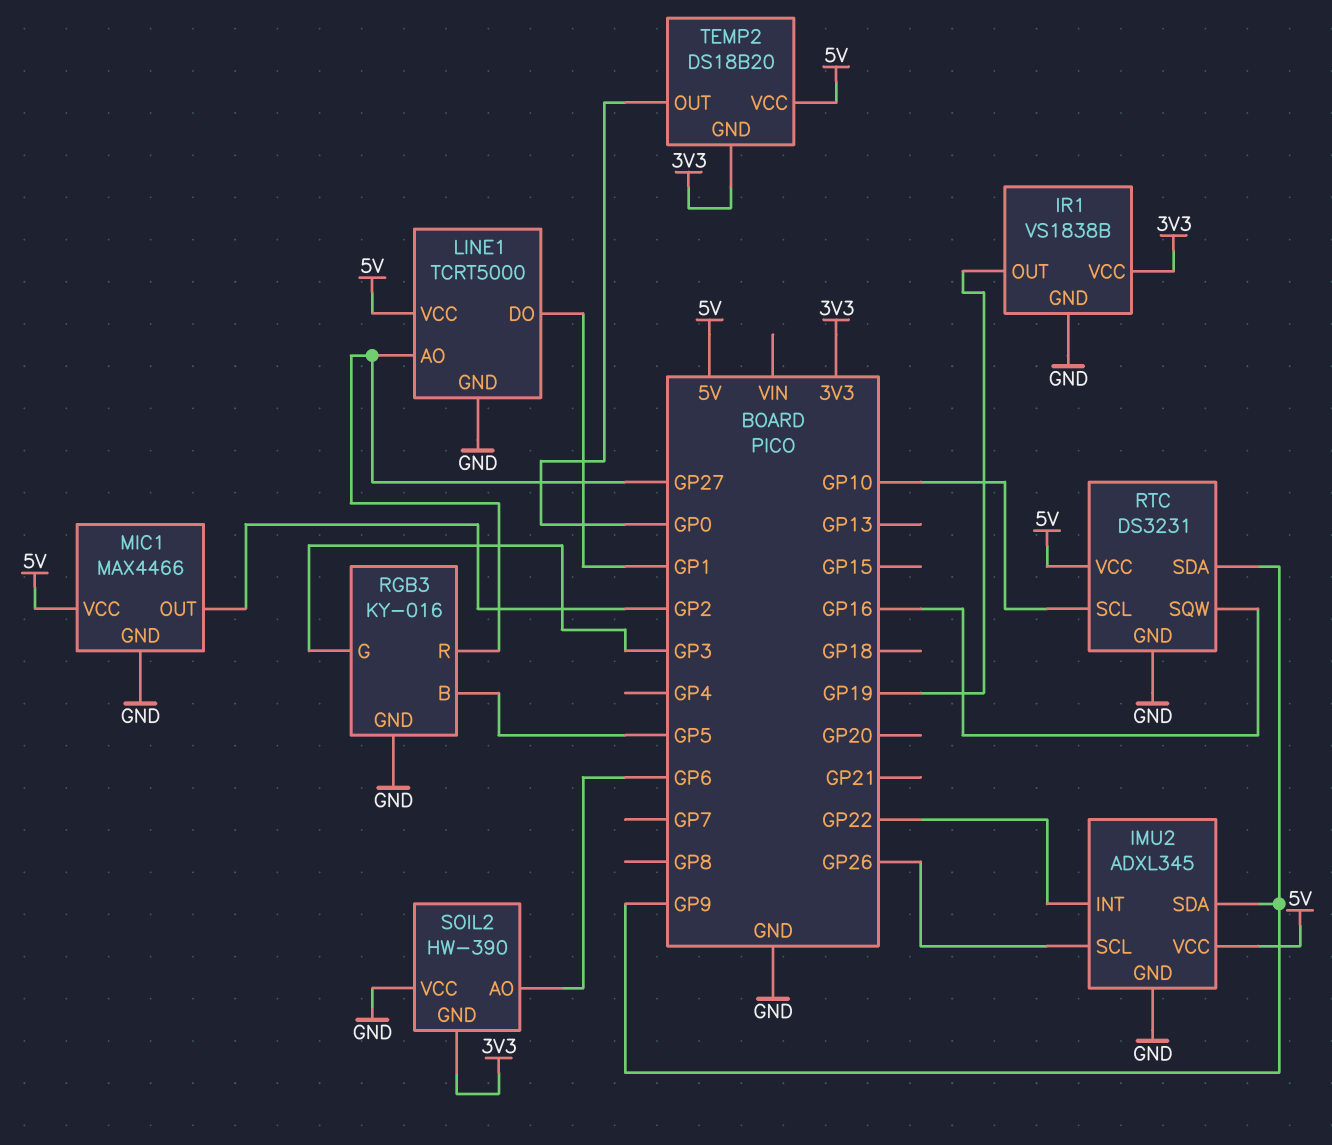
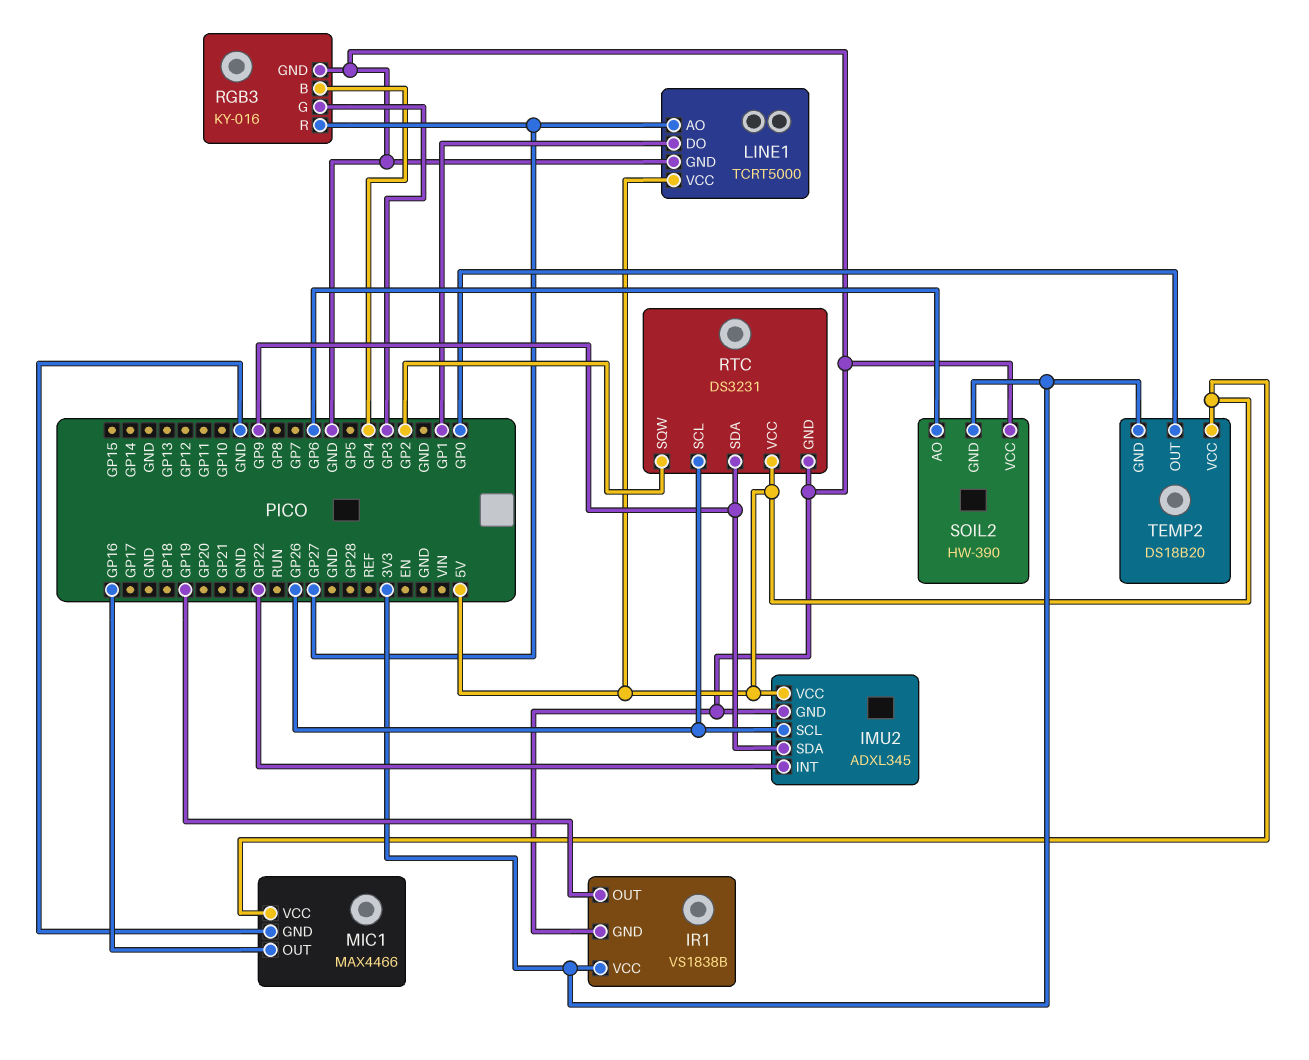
MIC1 pin OUT: GP2 -> GP16
RGB3 pin B: GP5 -> GP4
RTC pin SCL: GP10 -> GP26
RTC pin SQW: GP16 -> GP2

